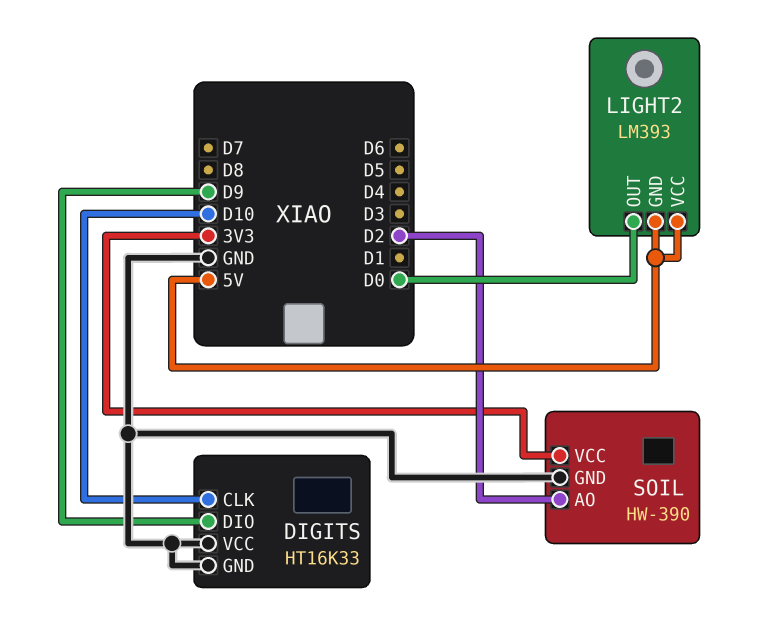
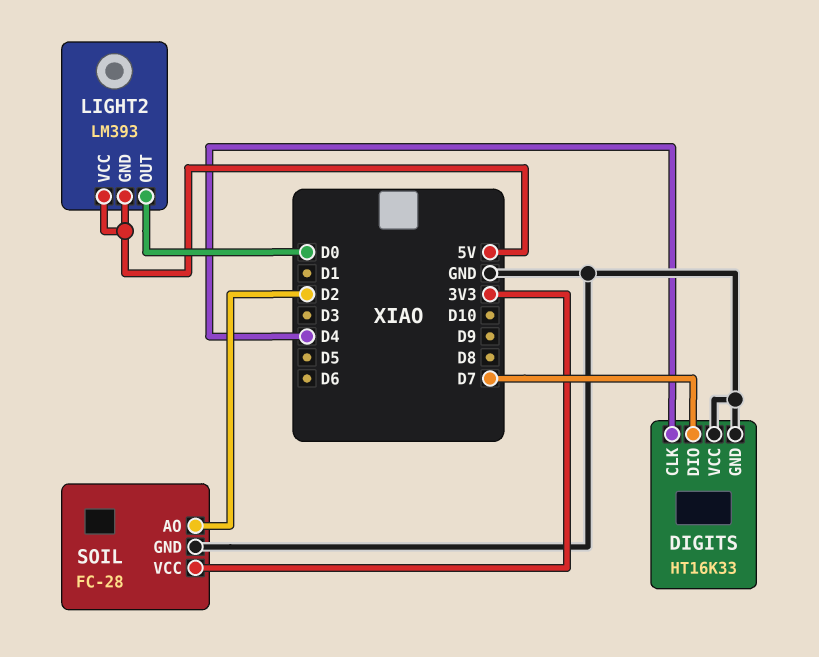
DIGITS pin CLK: D10 -> D4
DIGITS pin DIO: D9 -> D7
SOIL: HW-390 -> FC-28

